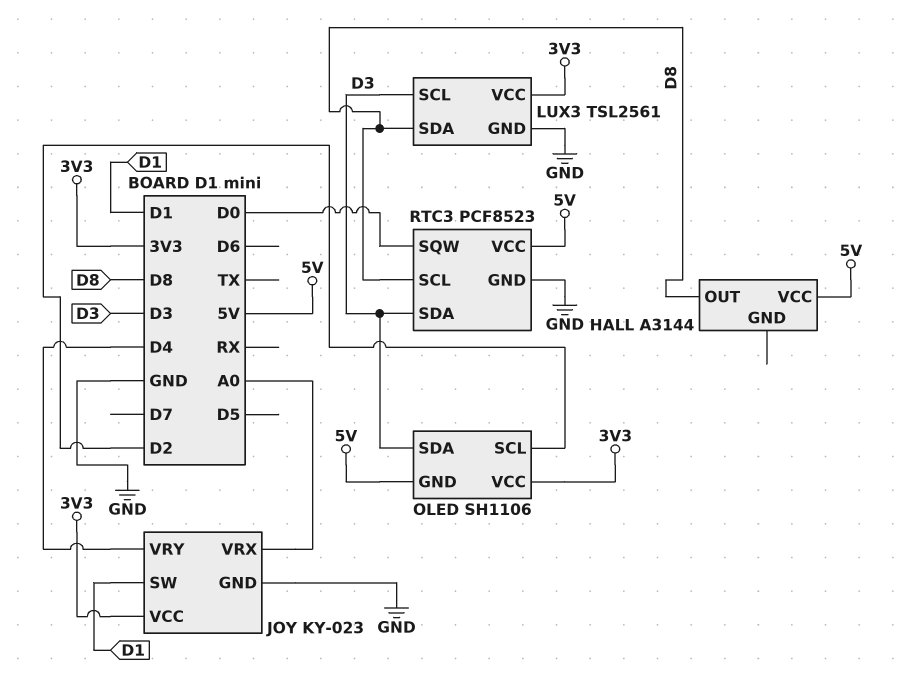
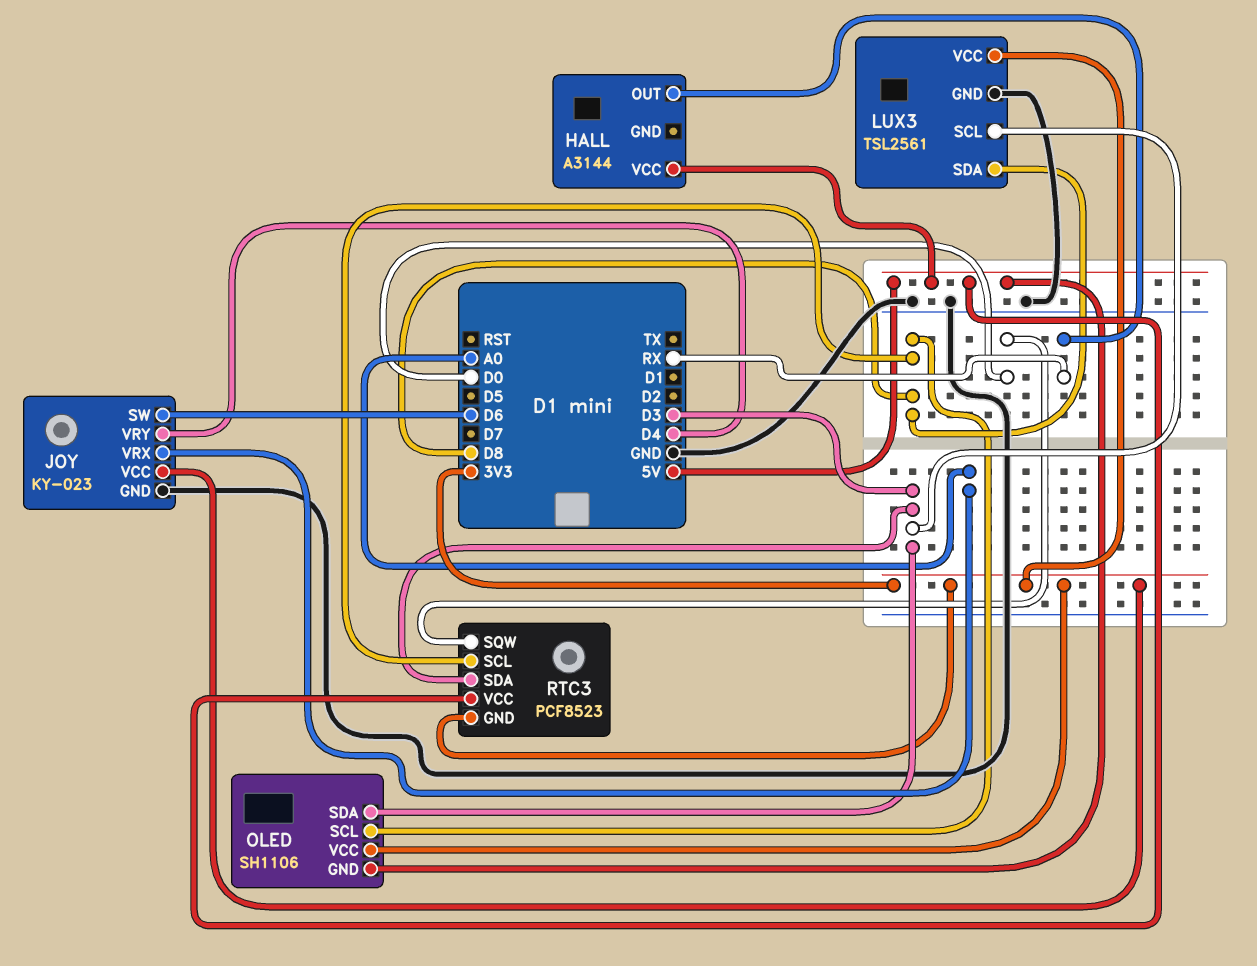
HALL pin OUT: D8 -> RX
JOY pin SW: D1 -> D6
OLED pin SCL: D2 -> D8
RTC3 pin GND: GND -> 3V3

